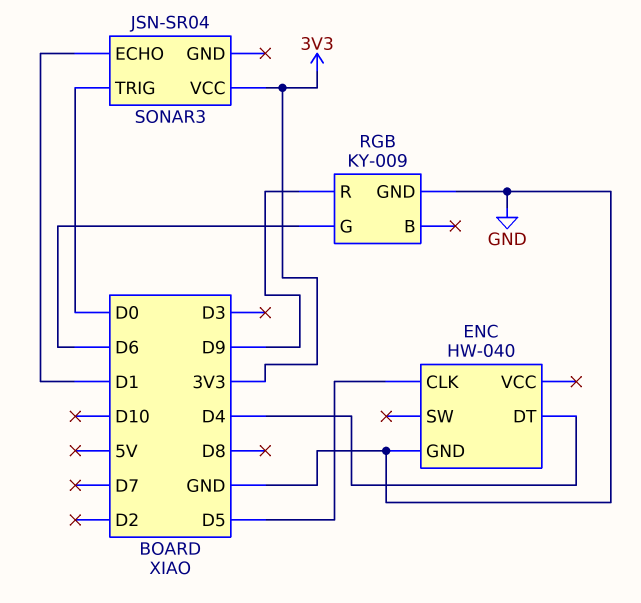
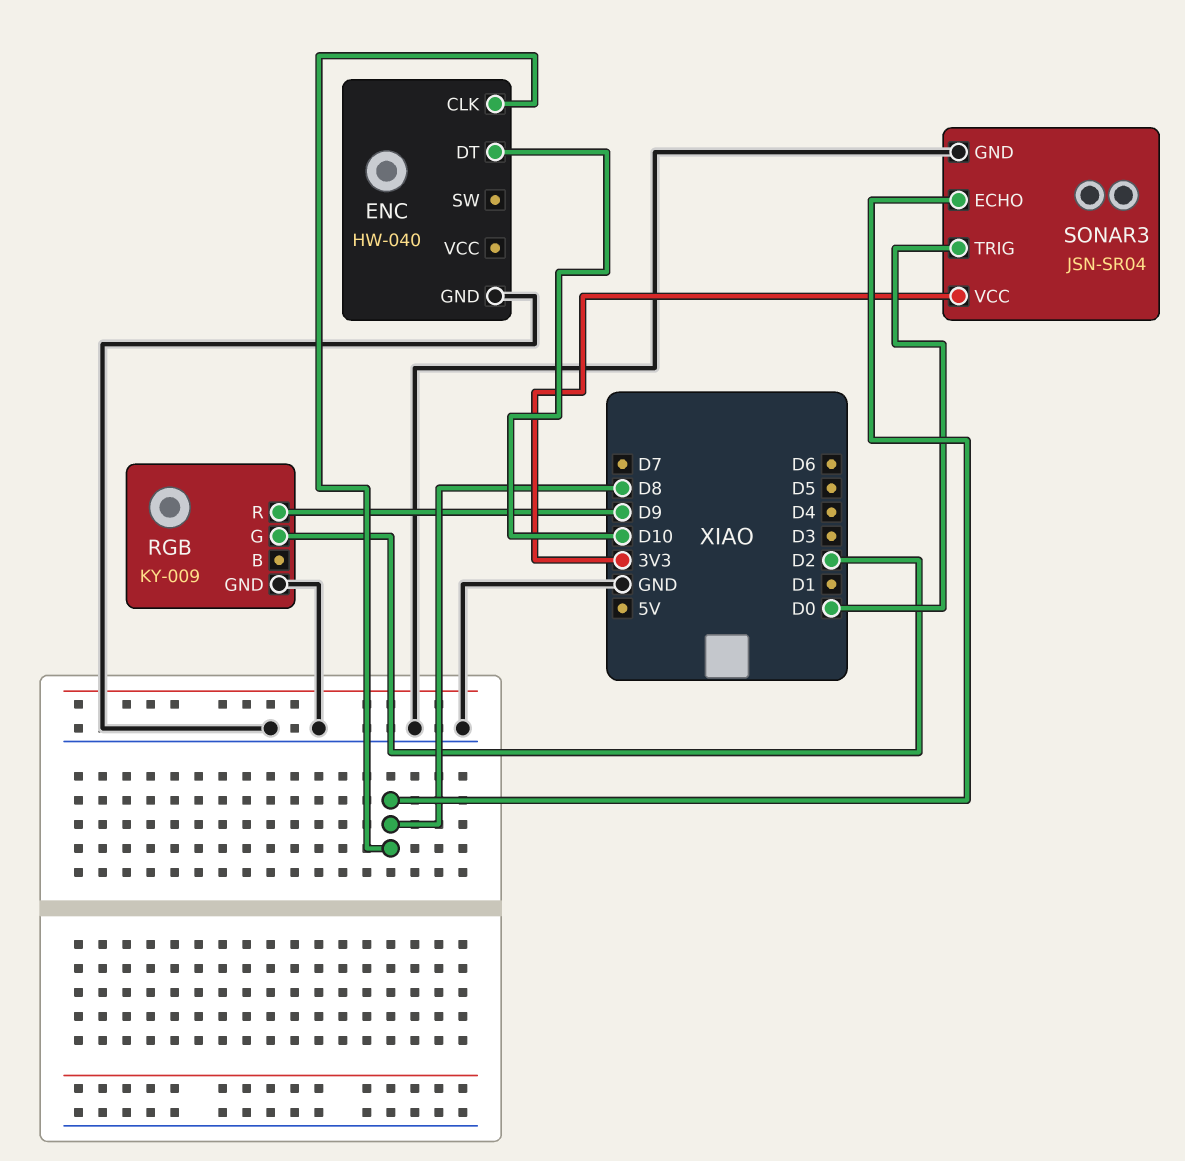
ENC pin CLK: D5 -> D8
ENC pin DT: D4 -> D10
RGB pin G: D6 -> D2
SONAR3 pin ECHO: D1 -> D8
SONAR3 pin GND: none -> GND

